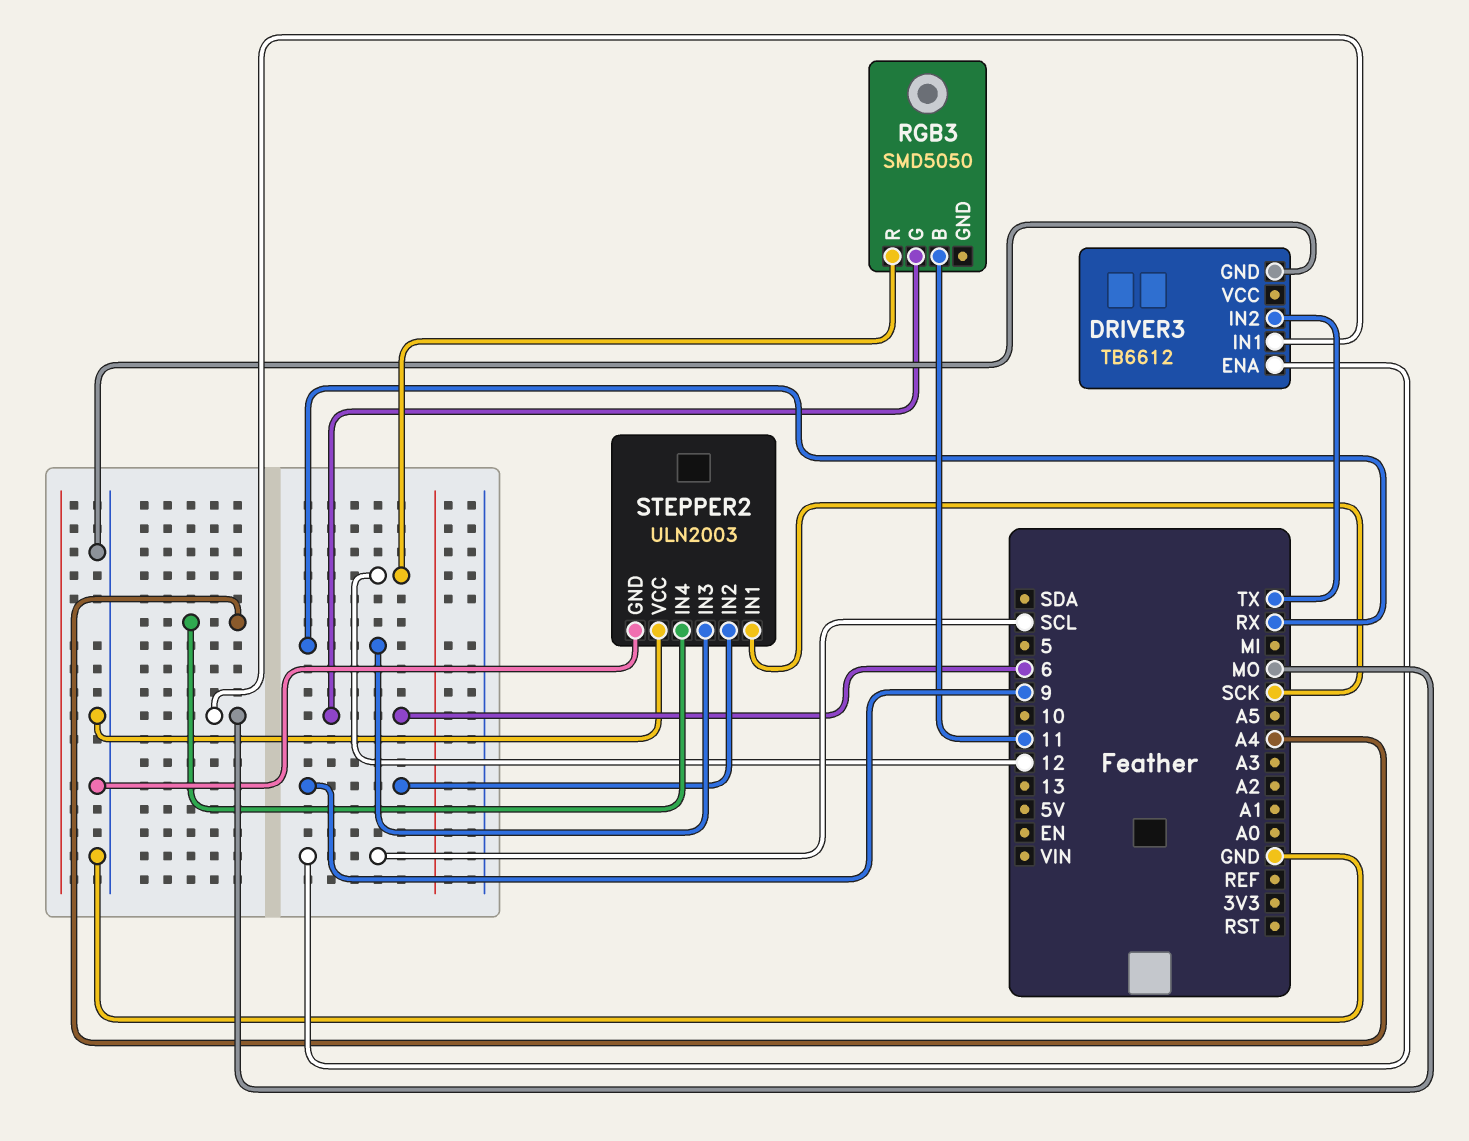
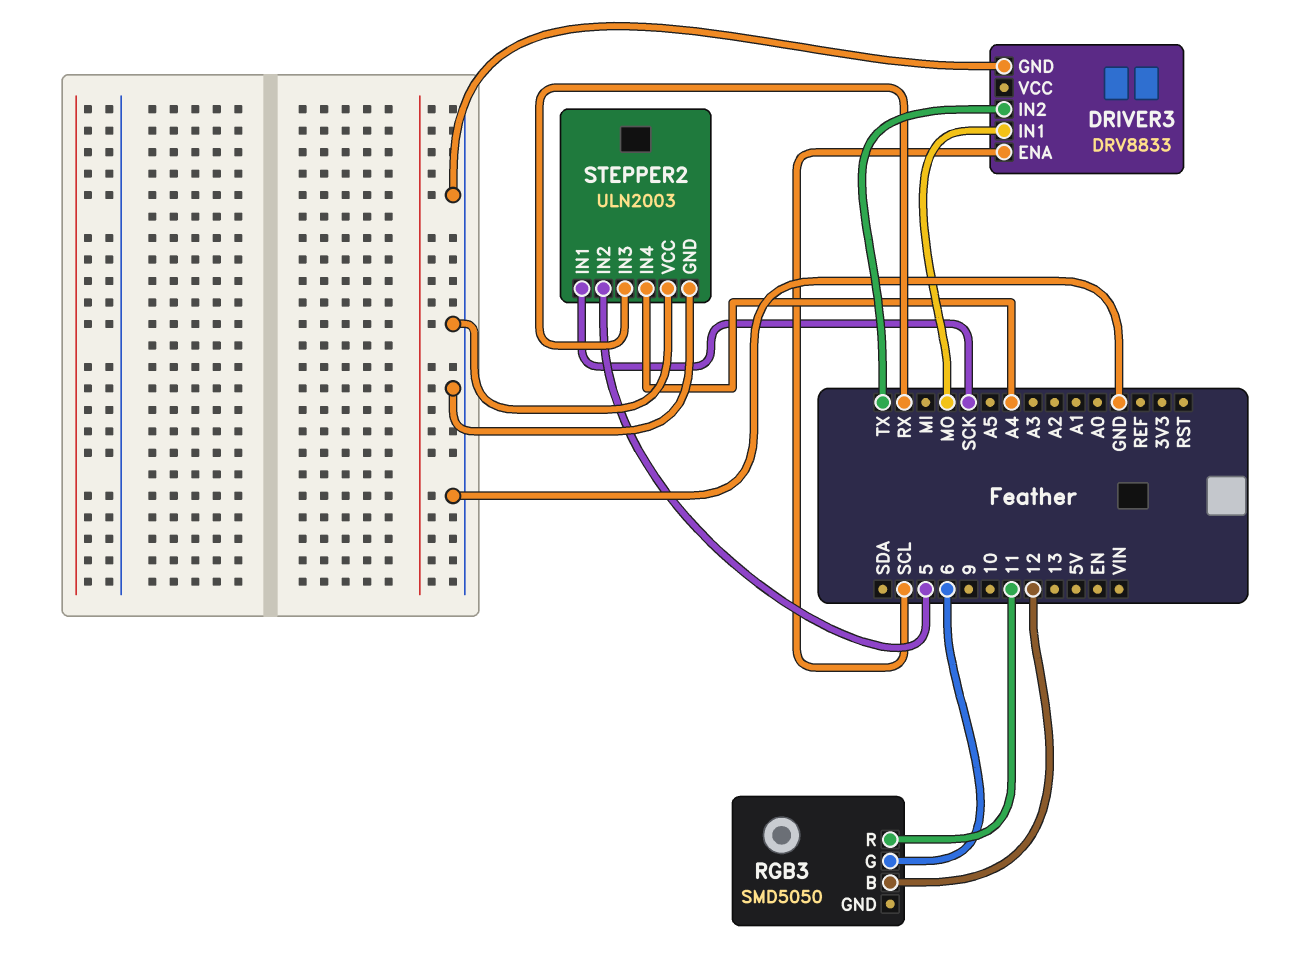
DRIVER3: TB6612 -> DRV8833
RGB3 pin B: 11 -> 12
RGB3 pin R: 12 -> 11
STEPPER2 pin IN2: 9 -> 5

